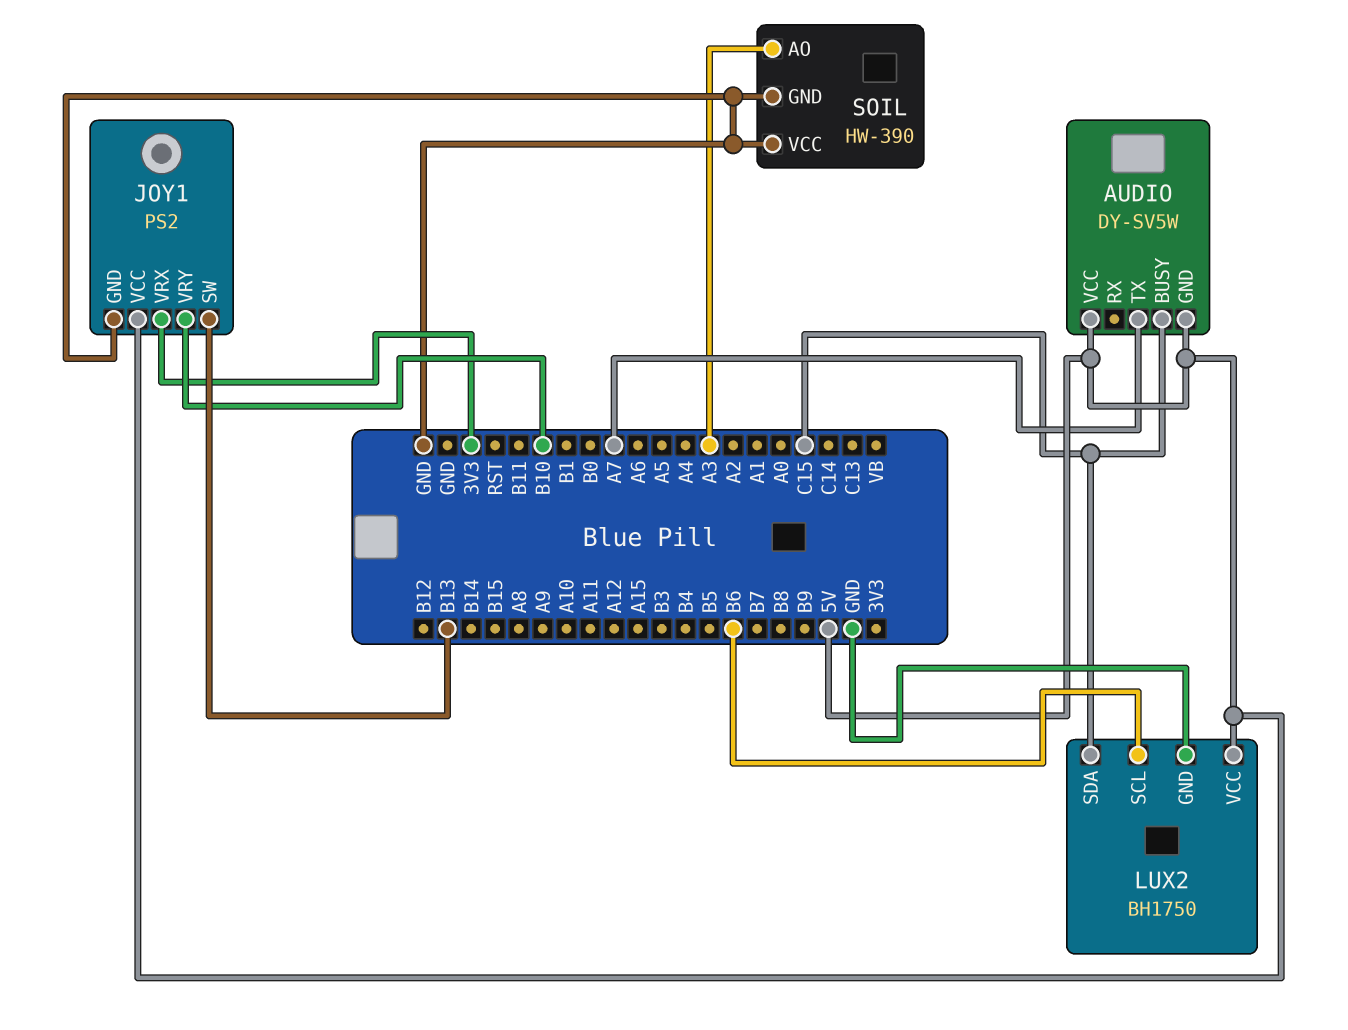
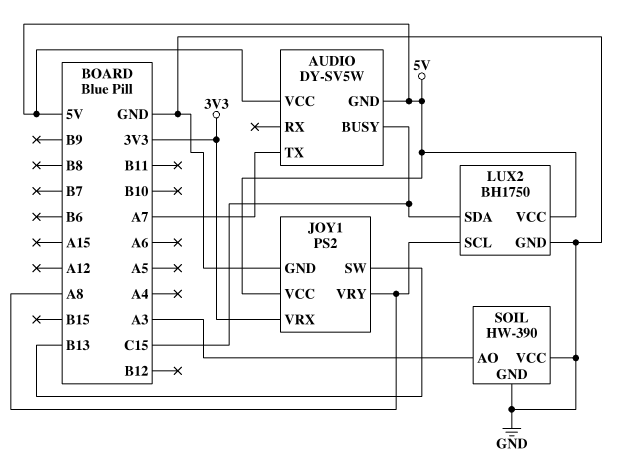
JOY1 pin VRY: B10 -> A8
LUX2 pin SCL: B6 -> A8

